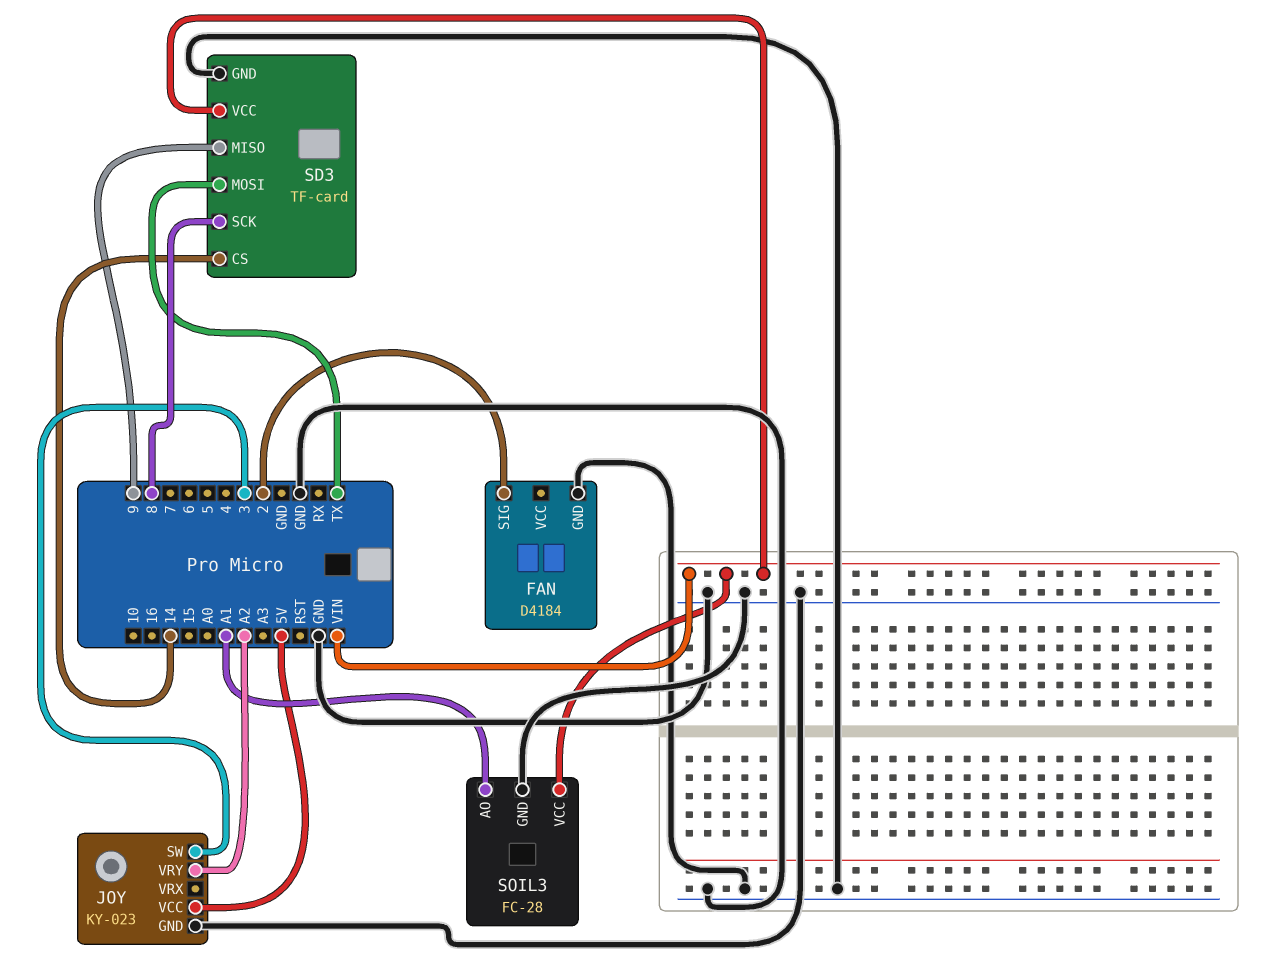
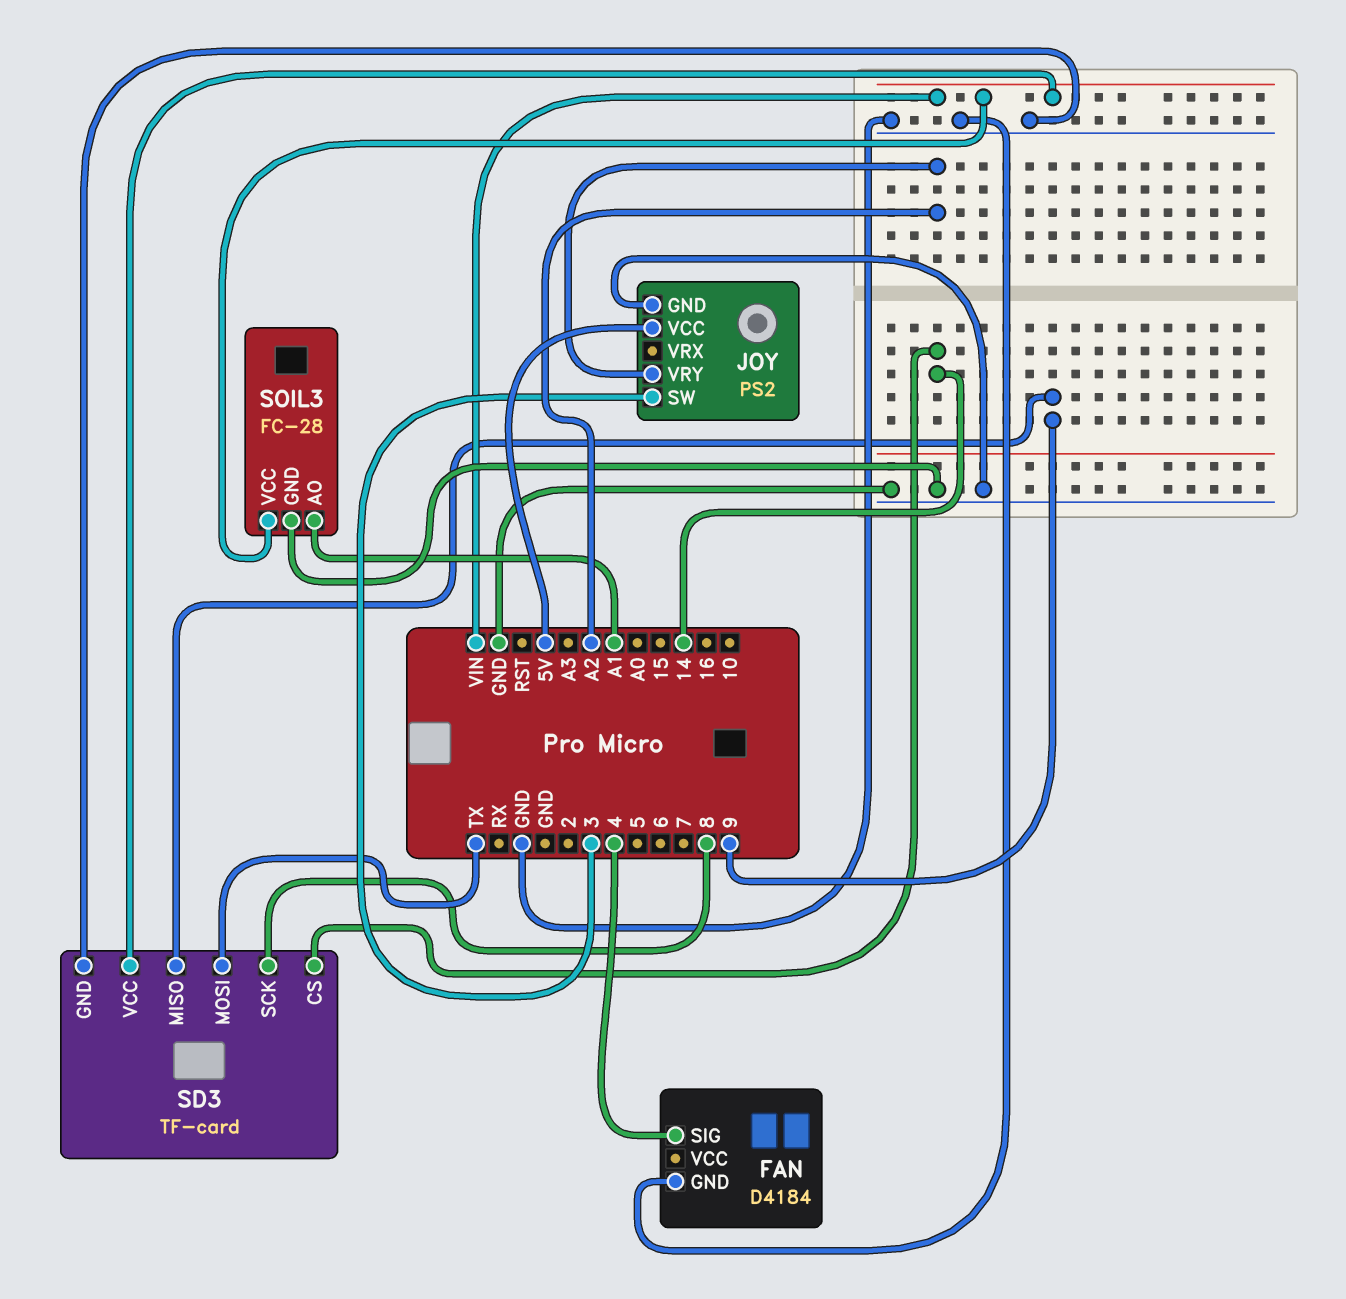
FAN pin SIG: 2 -> 4
JOY: KY-023 -> PS2

